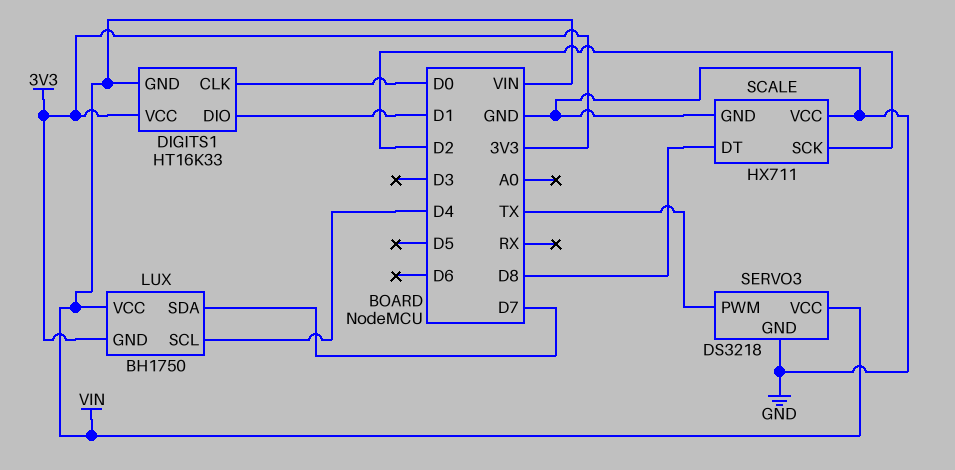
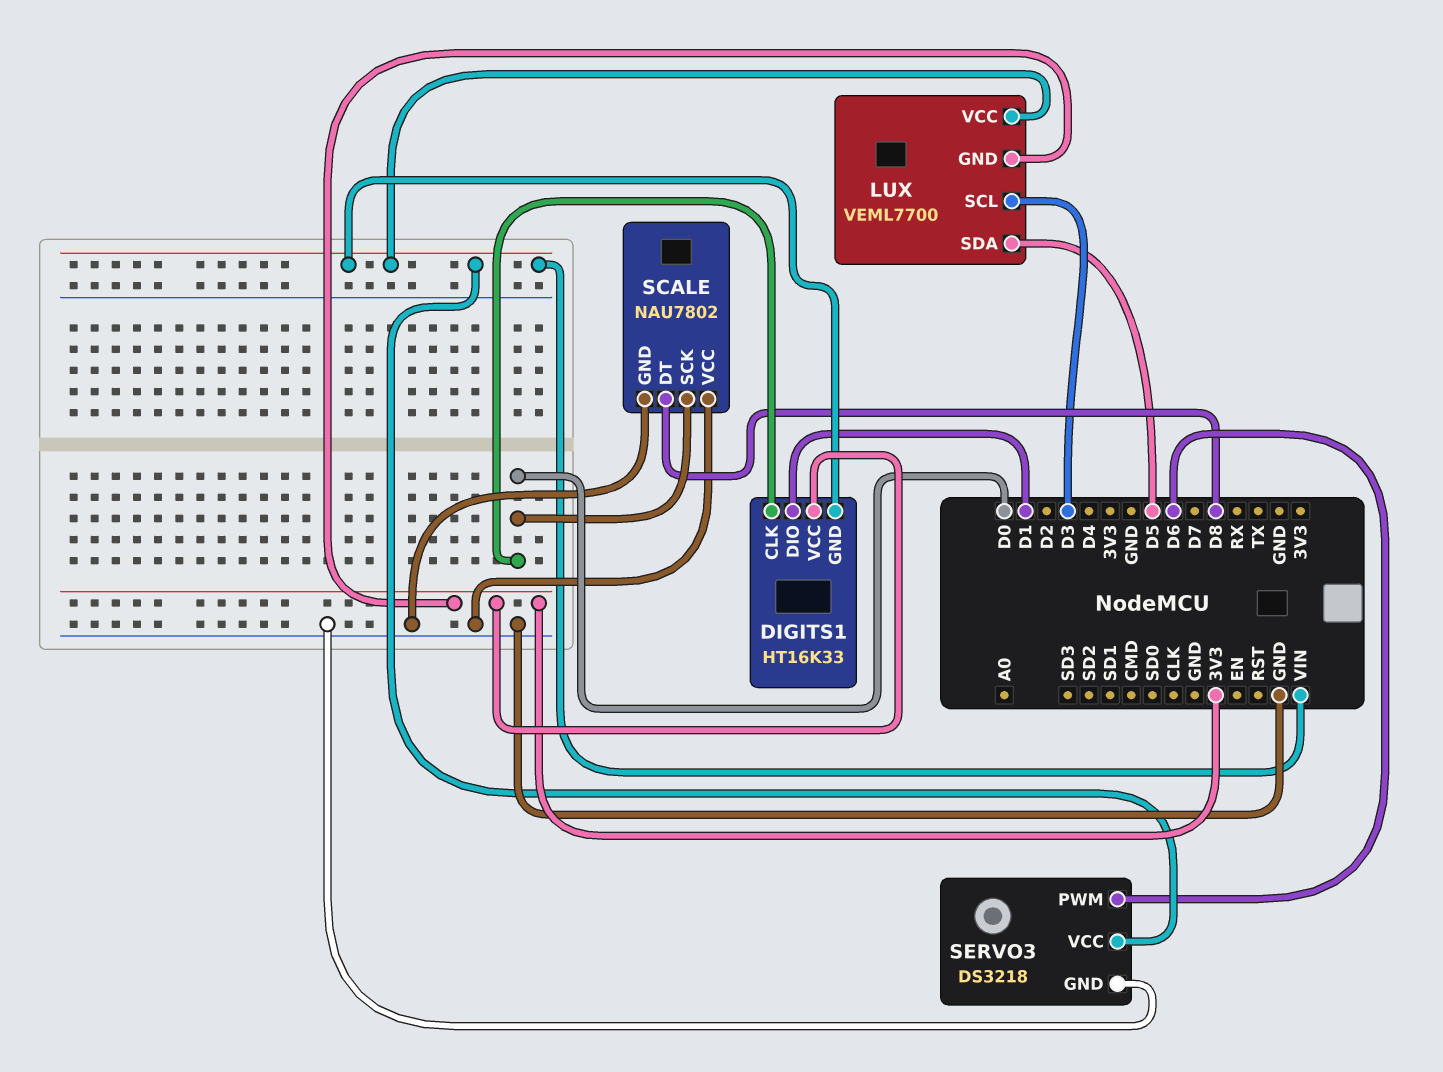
LUX: BH1750 -> VEML7700
LUX pin SCL: D4 -> D3
LUX pin SDA: D7 -> D5
SCALE: HX711 -> NAU7802
SCALE pin SCK: D2 -> D0
SERVO3 pin PWM: TX -> D6

